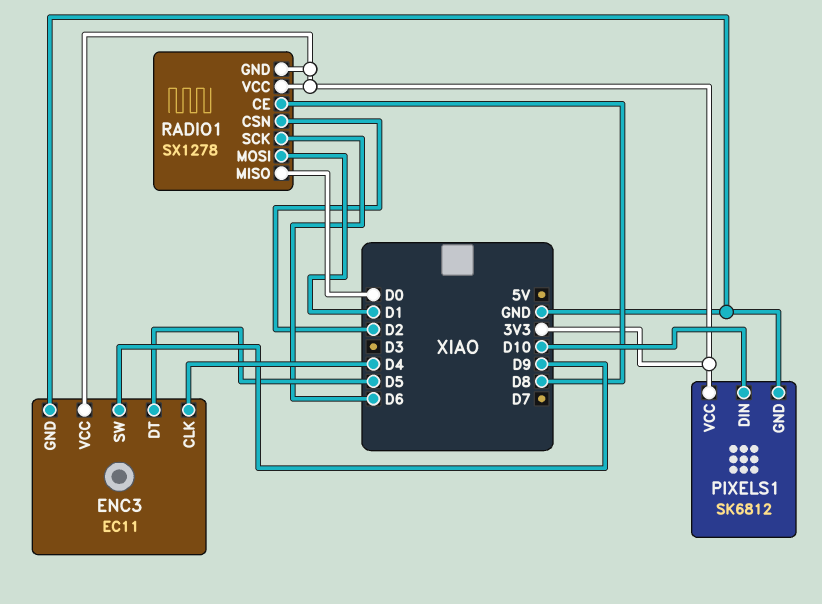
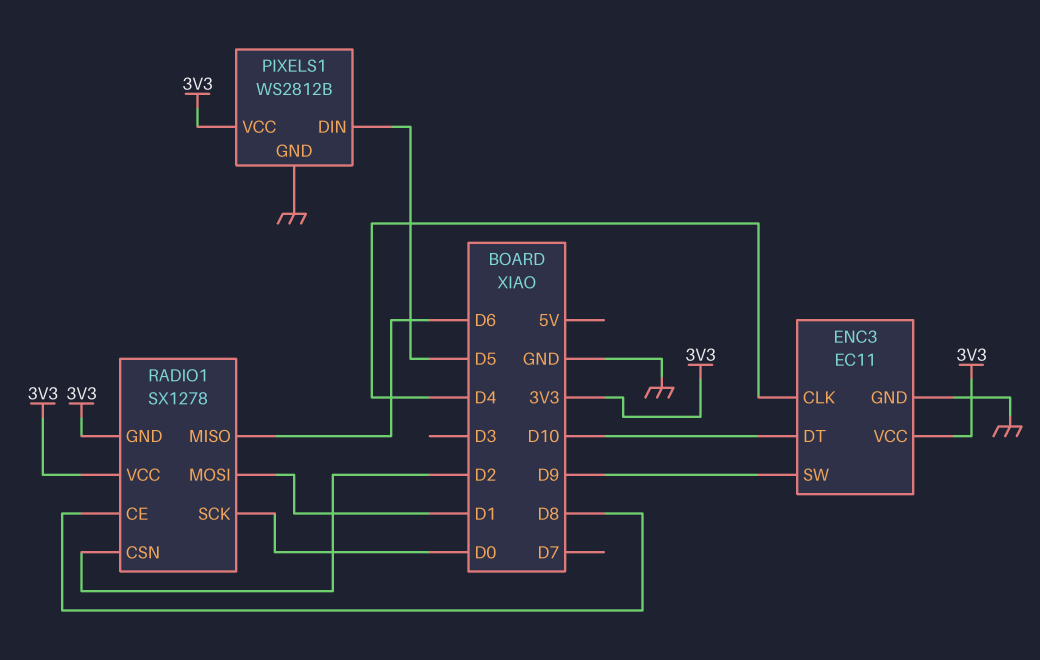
ENC3 pin DT: D5 -> D10
PIXELS1: SK6812 -> WS2812B
PIXELS1 pin DIN: D10 -> D5
RADIO1 pin MISO: D0 -> D6
RADIO1 pin SCK: D6 -> D0

